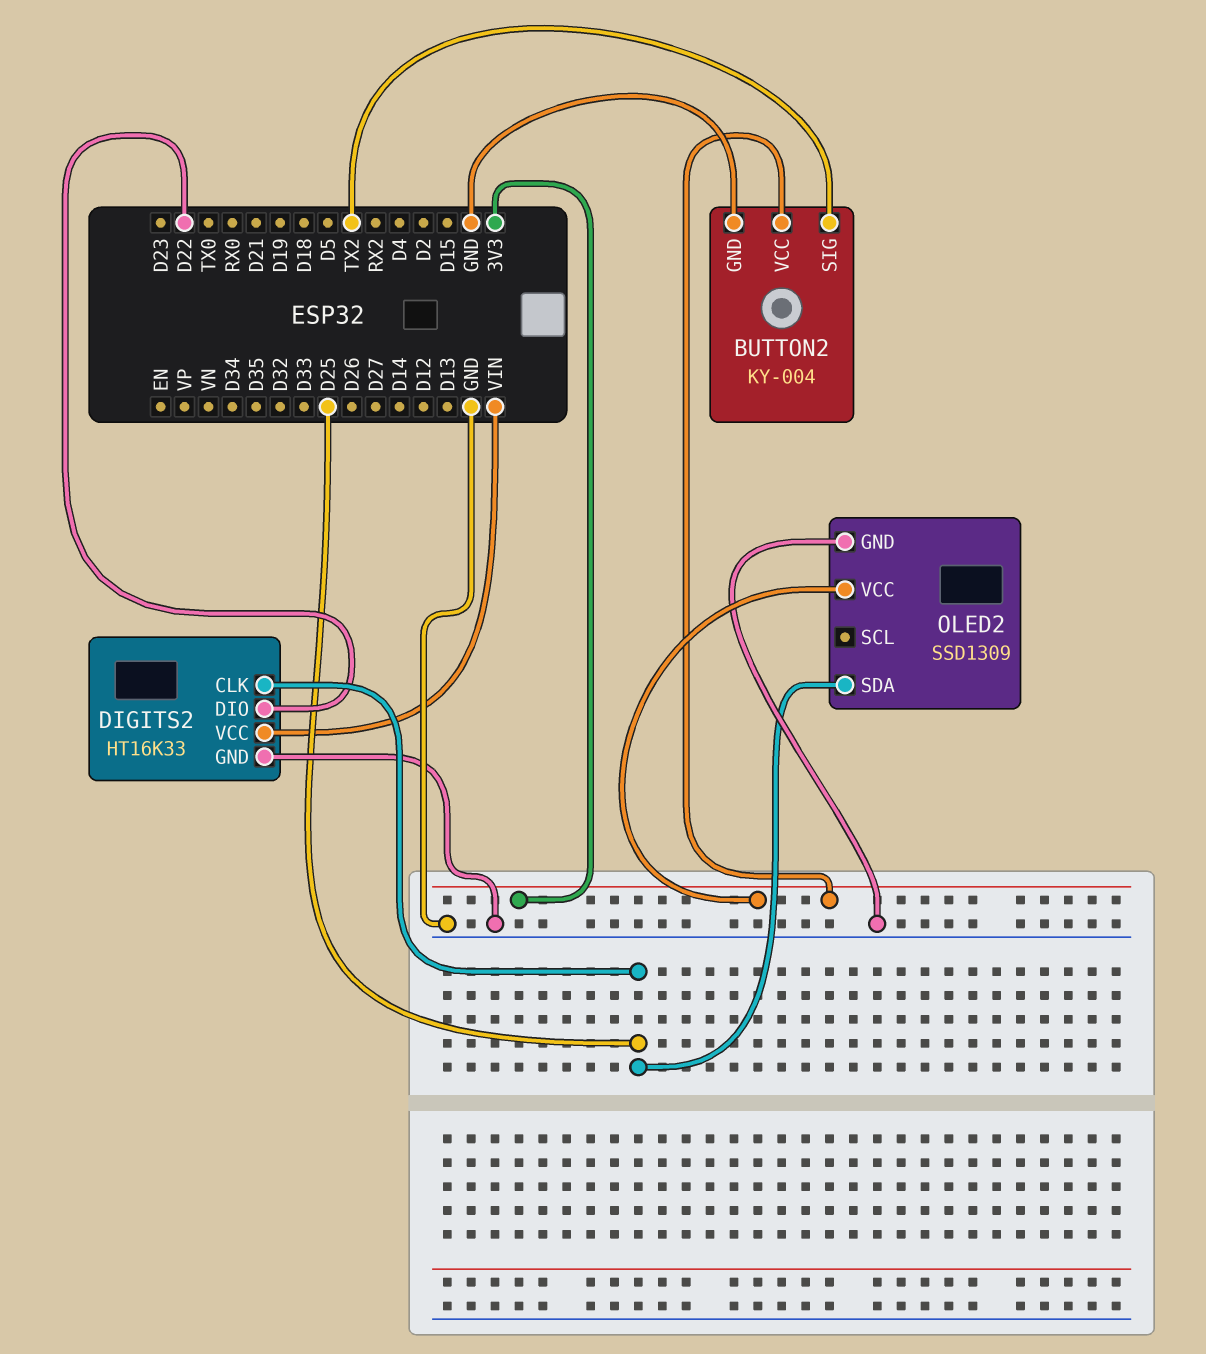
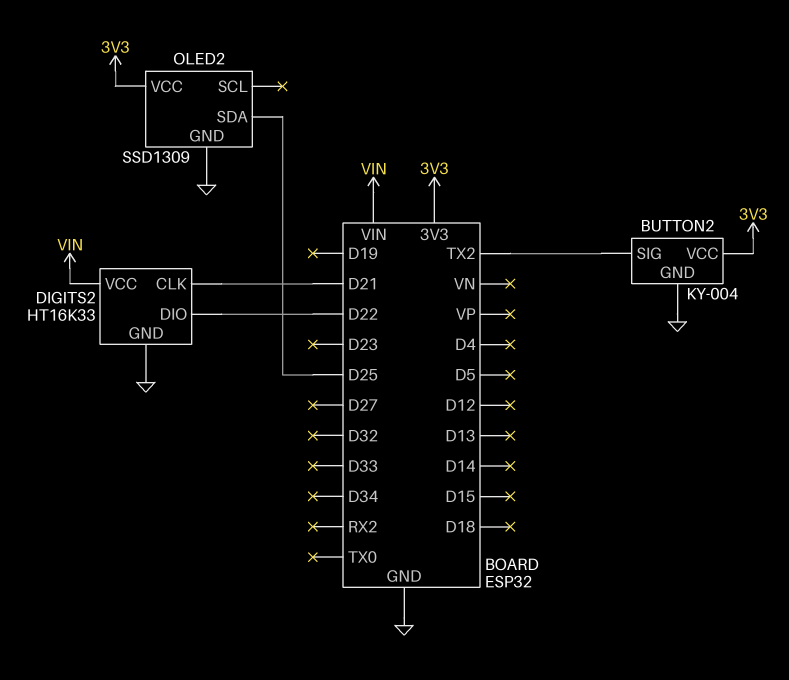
DIGITS2 pin CLK: D25 -> D21

